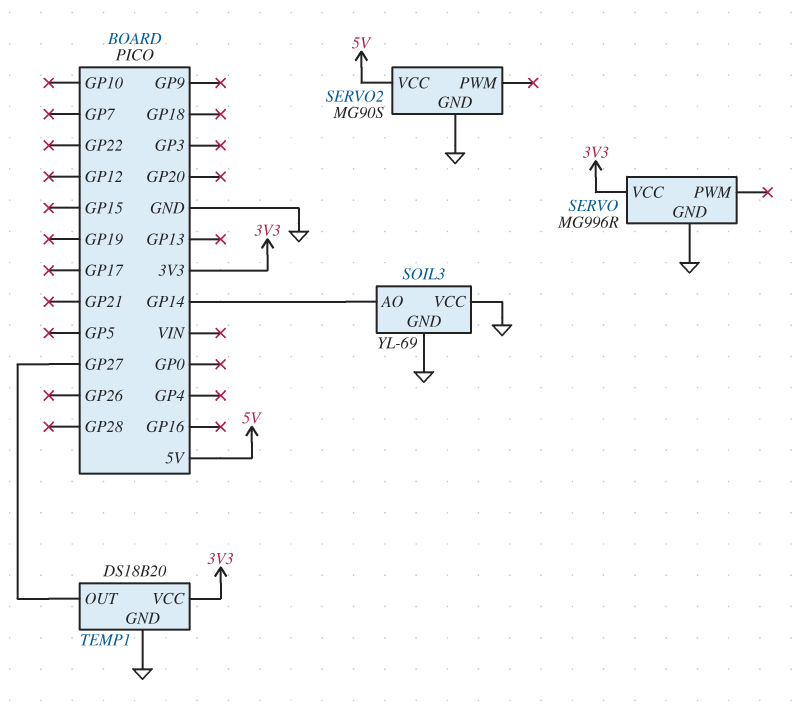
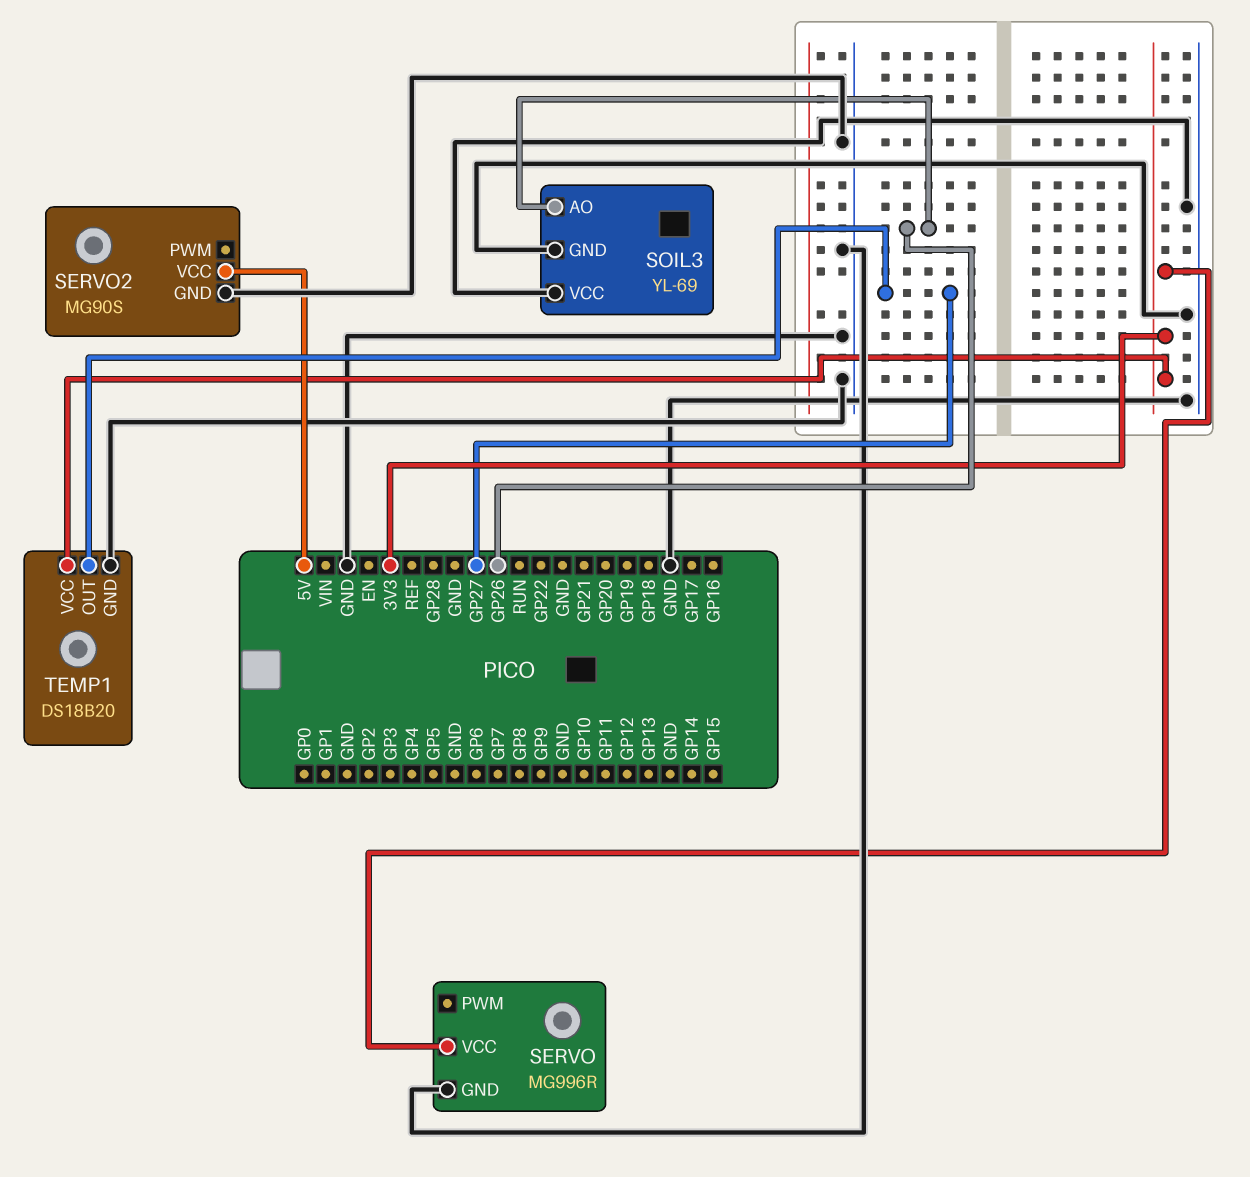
SOIL3 pin AO: GP14 -> GP26

